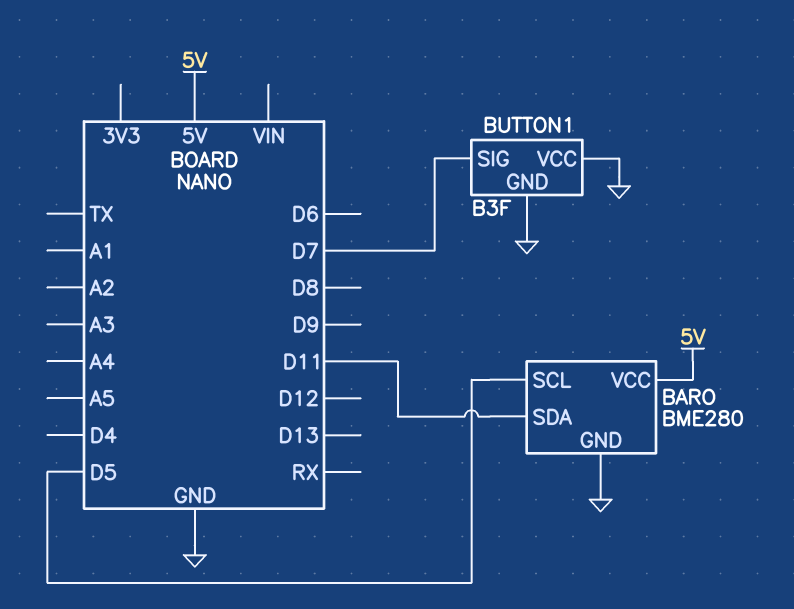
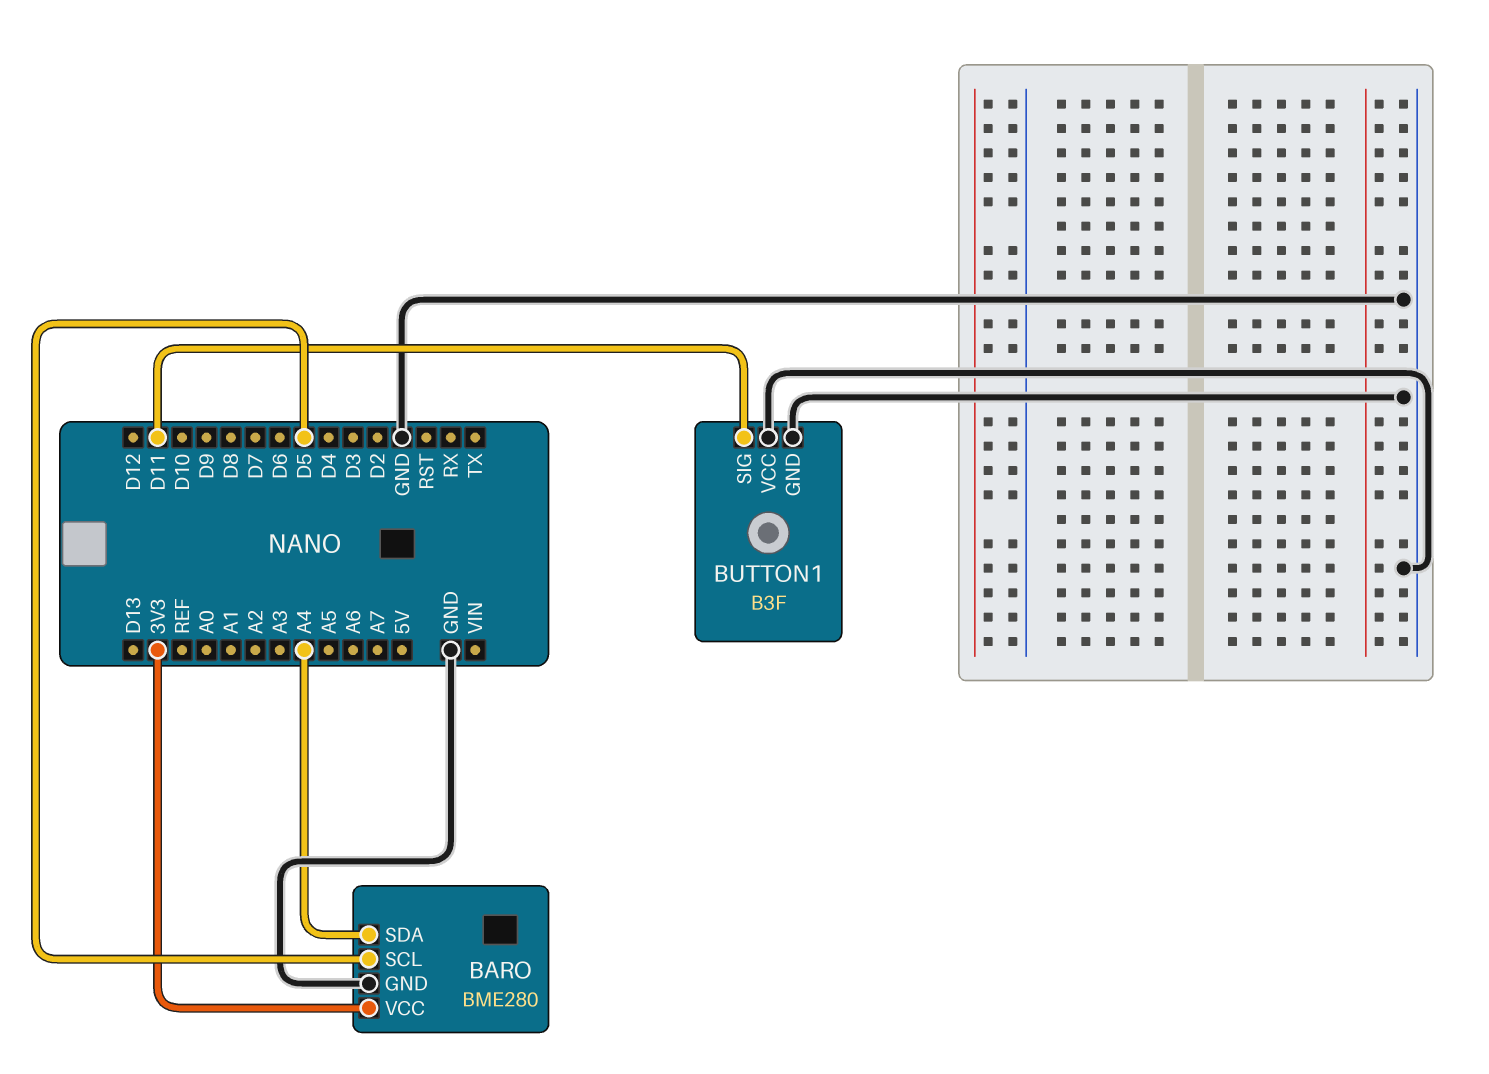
BARO pin SDA: D11 -> A4
BARO pin VCC: 5V -> 3V3
BUTTON1 pin SIG: D7 -> D11

